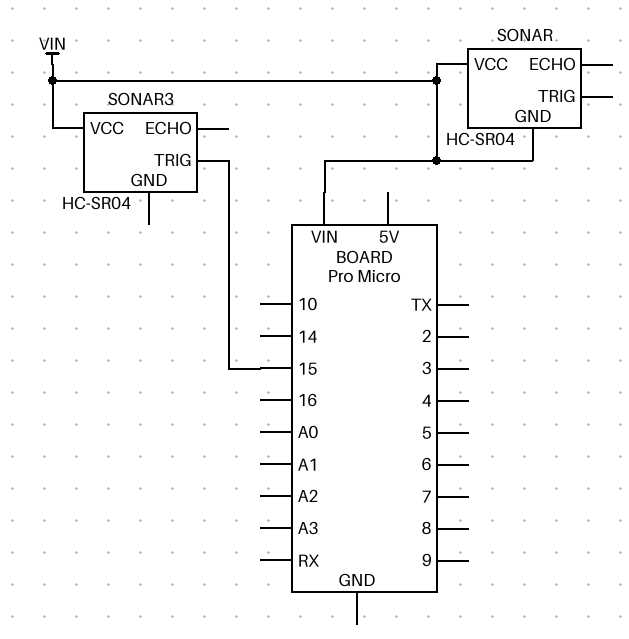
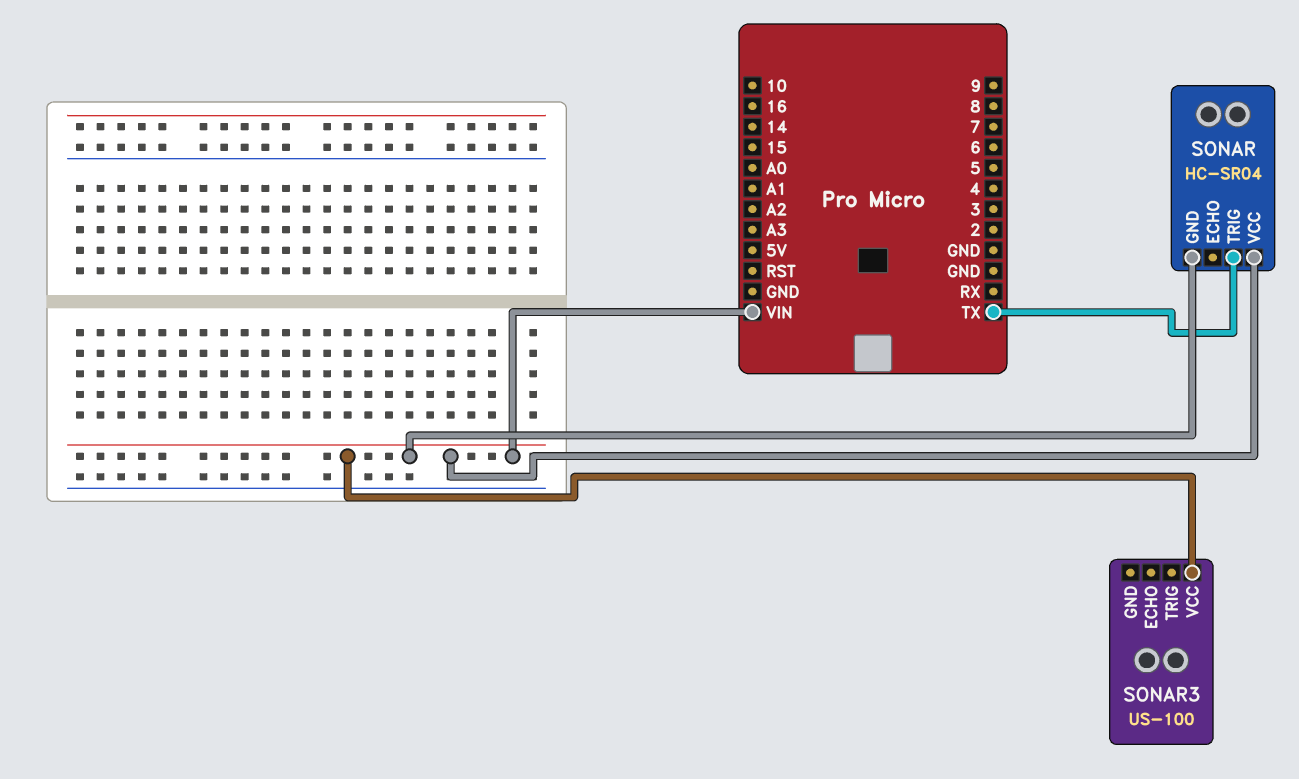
SONAR pin TRIG: none -> TX
SONAR3: HC-SR04 -> US-100
SONAR3 pin TRIG: 15 -> none

